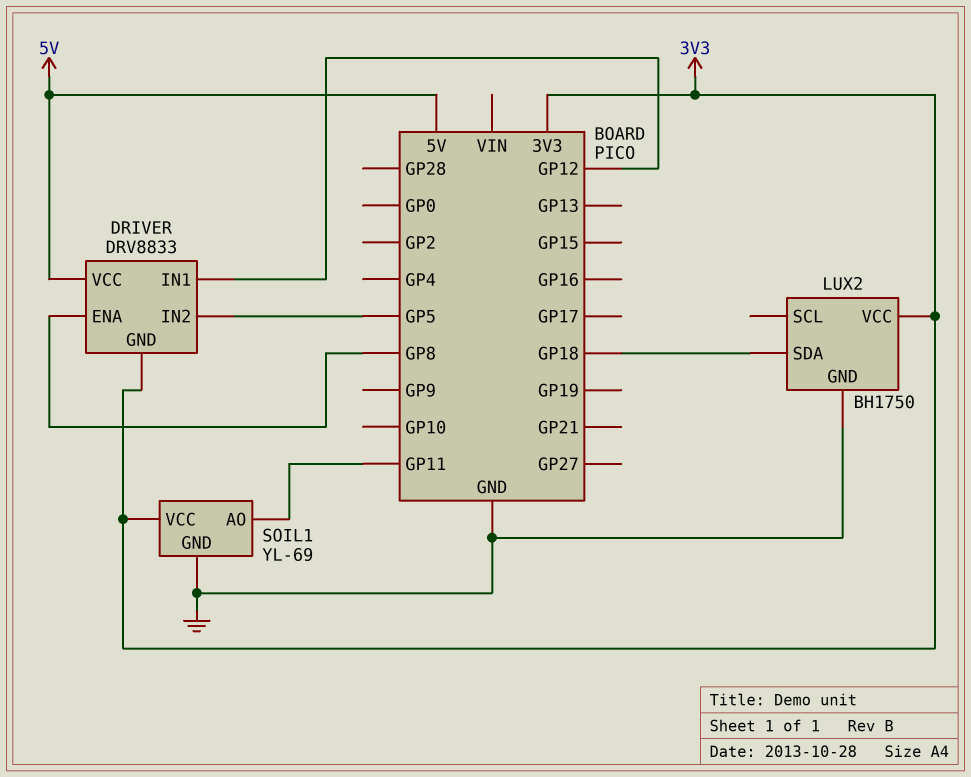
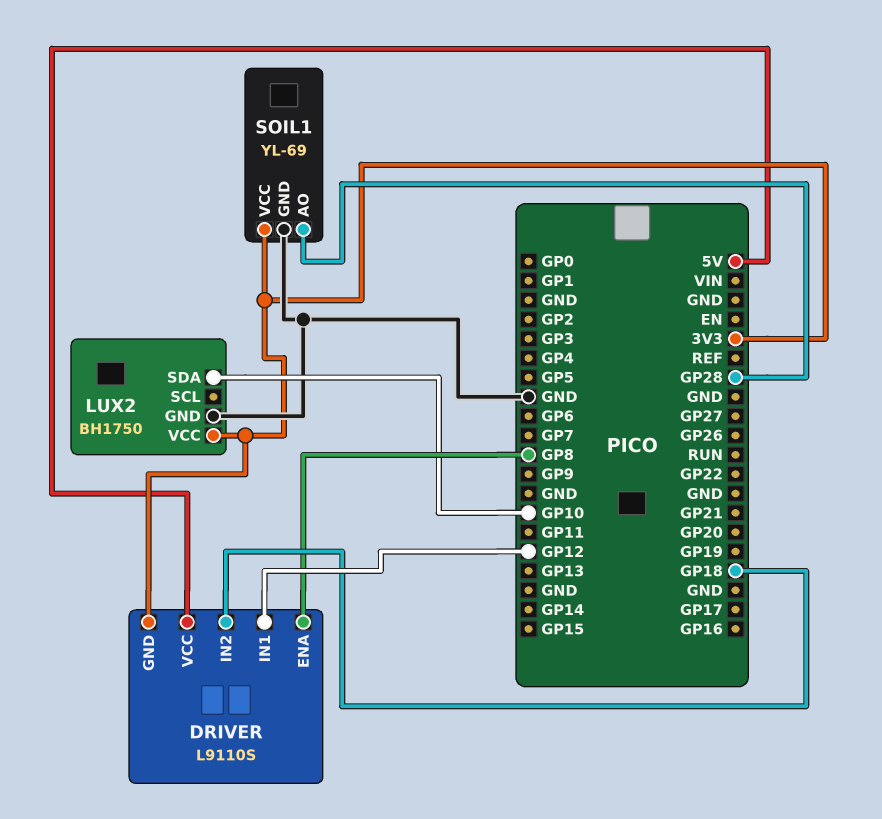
DRIVER: DRV8833 -> L9110S
DRIVER pin IN2: GP5 -> GP18
LUX2 pin SDA: GP18 -> GP10
SOIL1 pin AO: GP11 -> GP28

